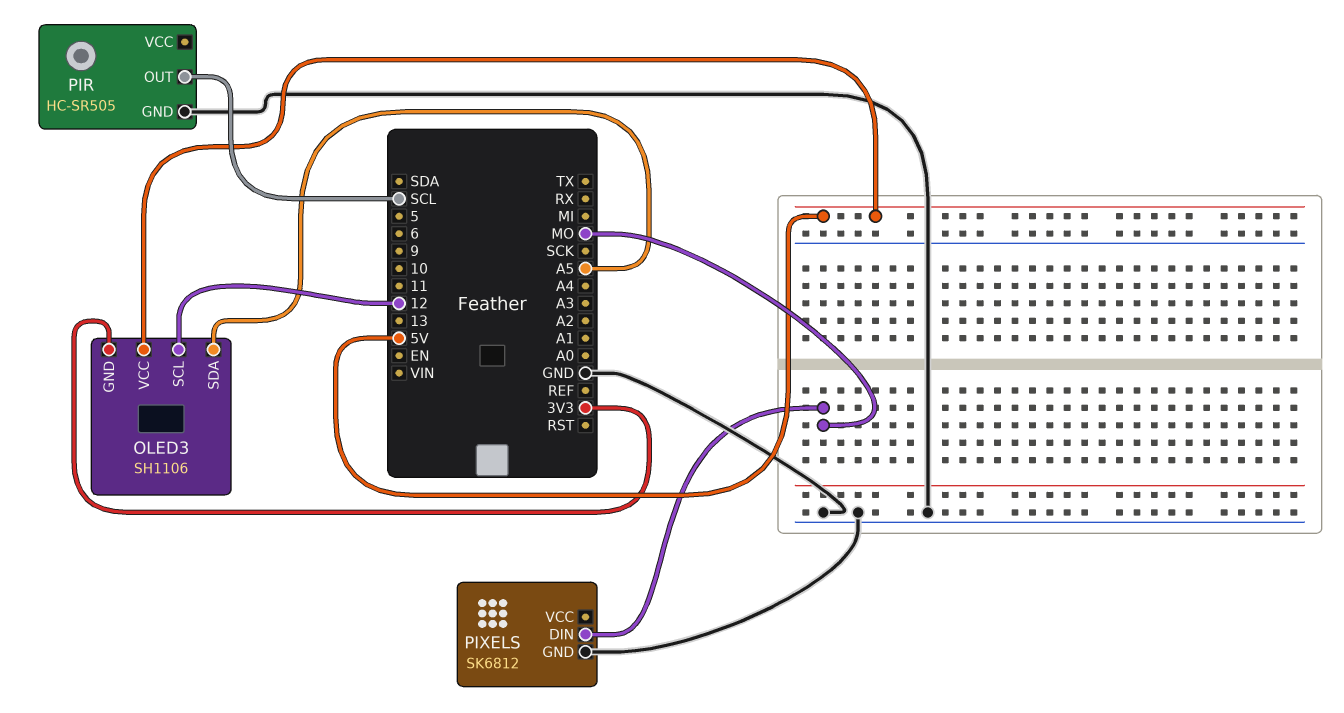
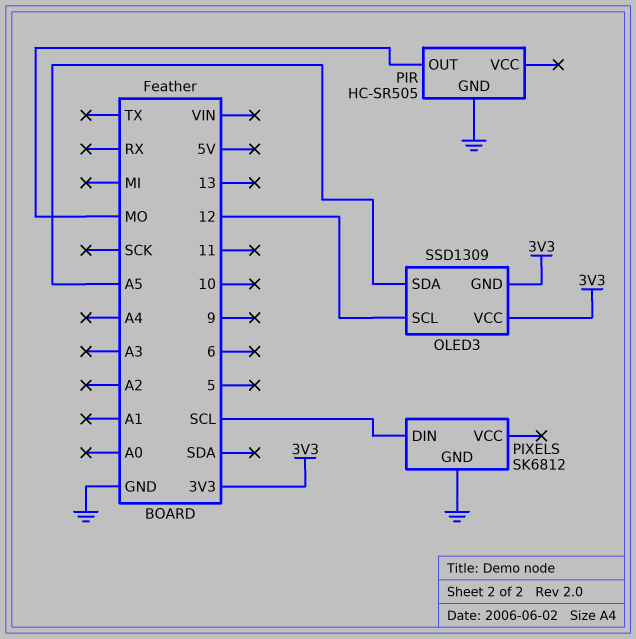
OLED3: SH1106 -> SSD1309
OLED3 pin VCC: 5V -> 3V3
PIR pin OUT: SCL -> MO
PIXELS pin DIN: MO -> SCL

